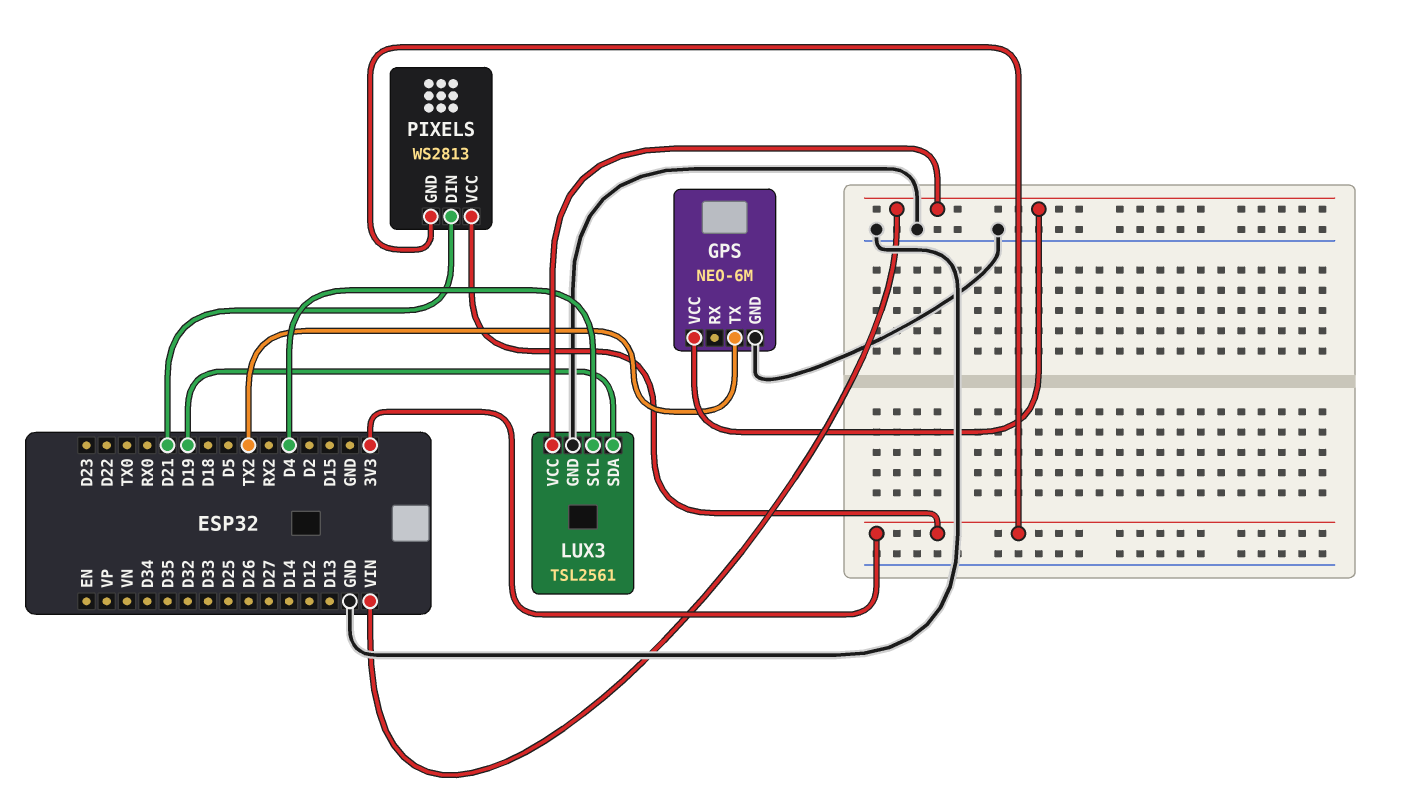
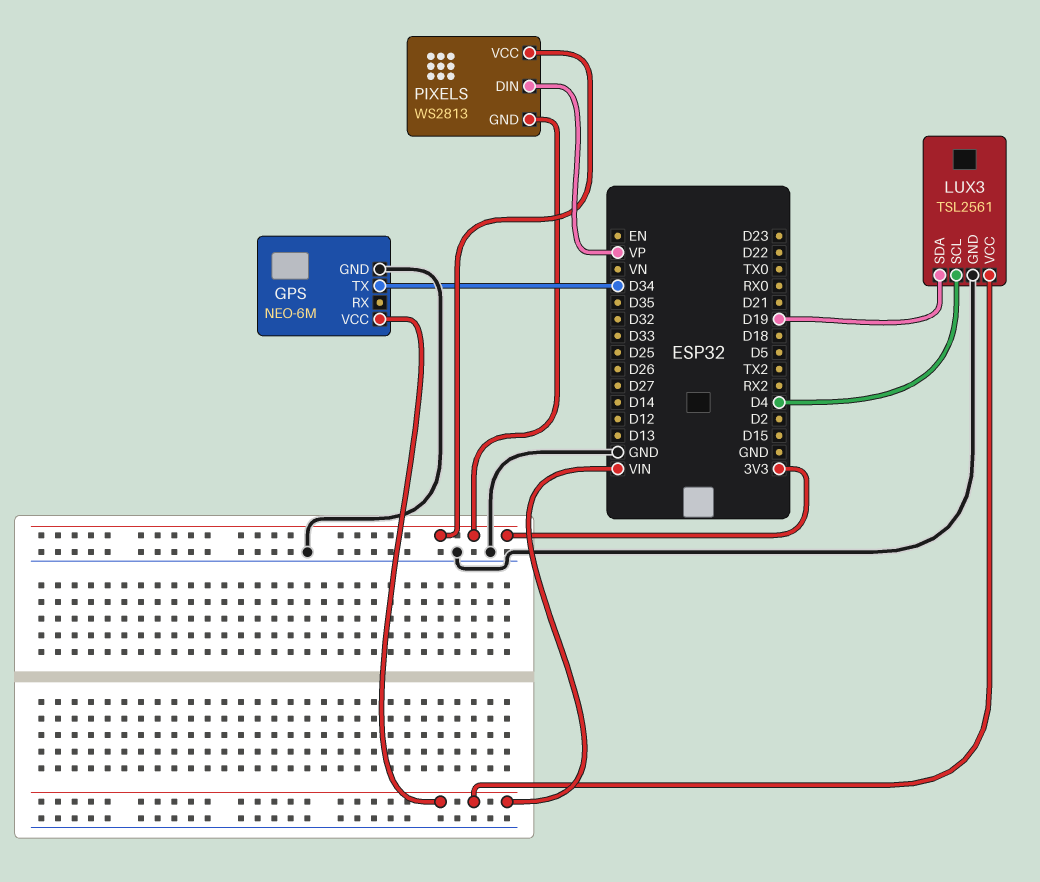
GPS pin TX: TX2 -> D34
PIXELS pin DIN: D21 -> VP

